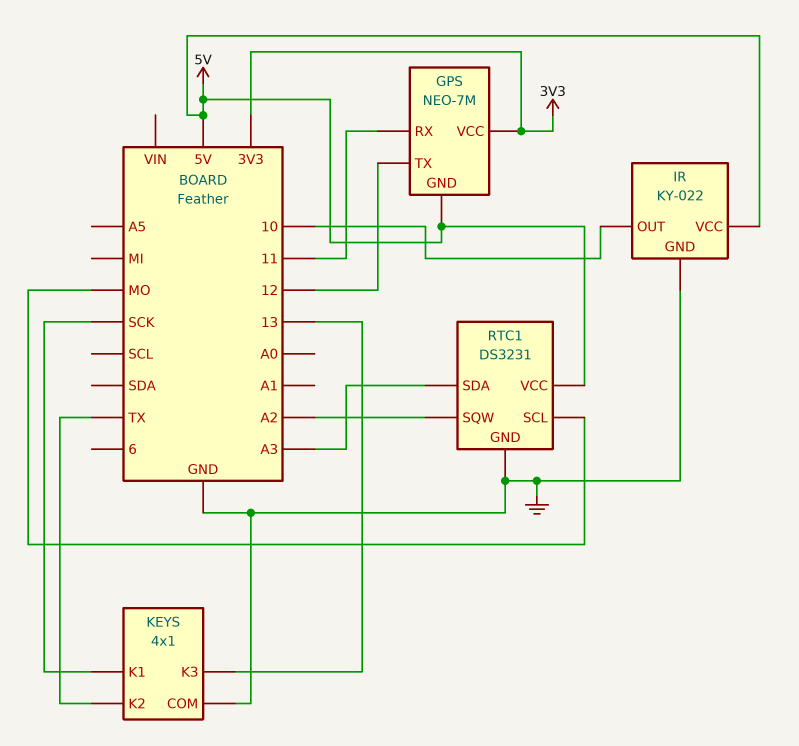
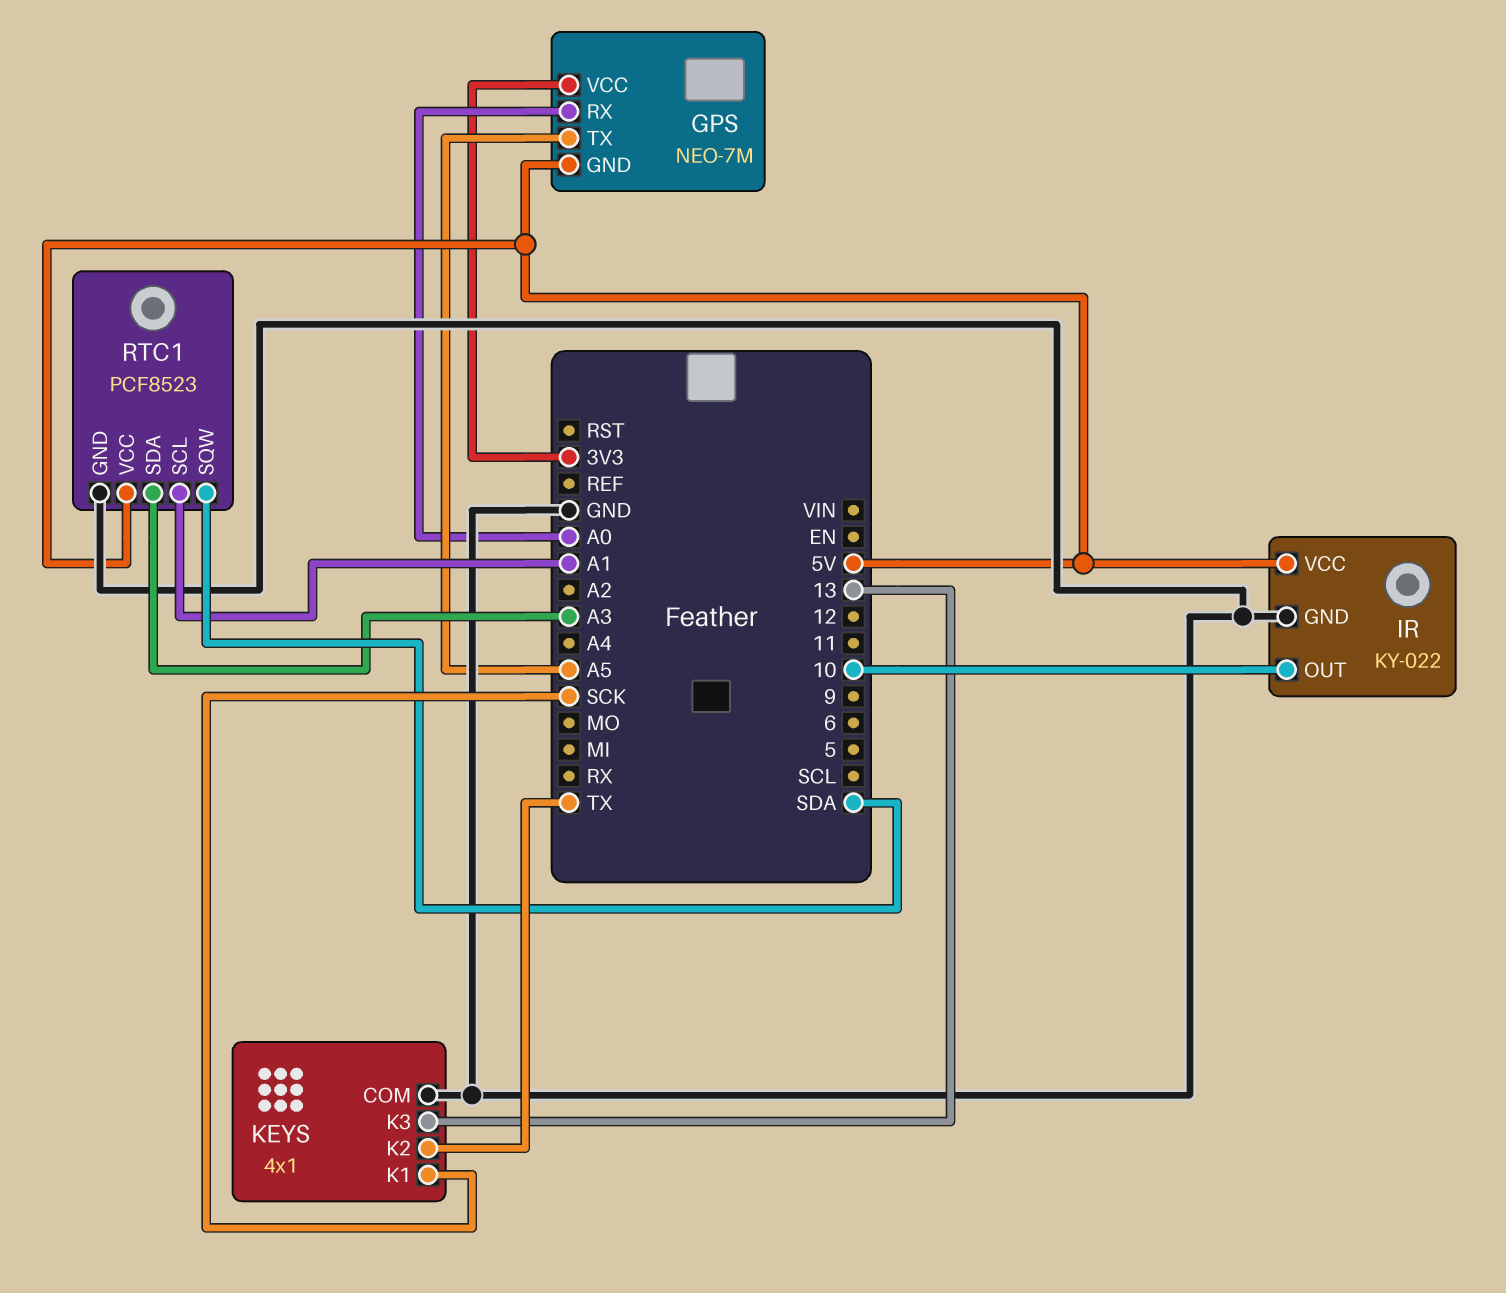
GPS pin RX: 11 -> A0
GPS pin TX: 12 -> A5
RTC1: DS3231 -> PCF8523
RTC1 pin SCL: MO -> A1
RTC1 pin SQW: A2 -> SDA

